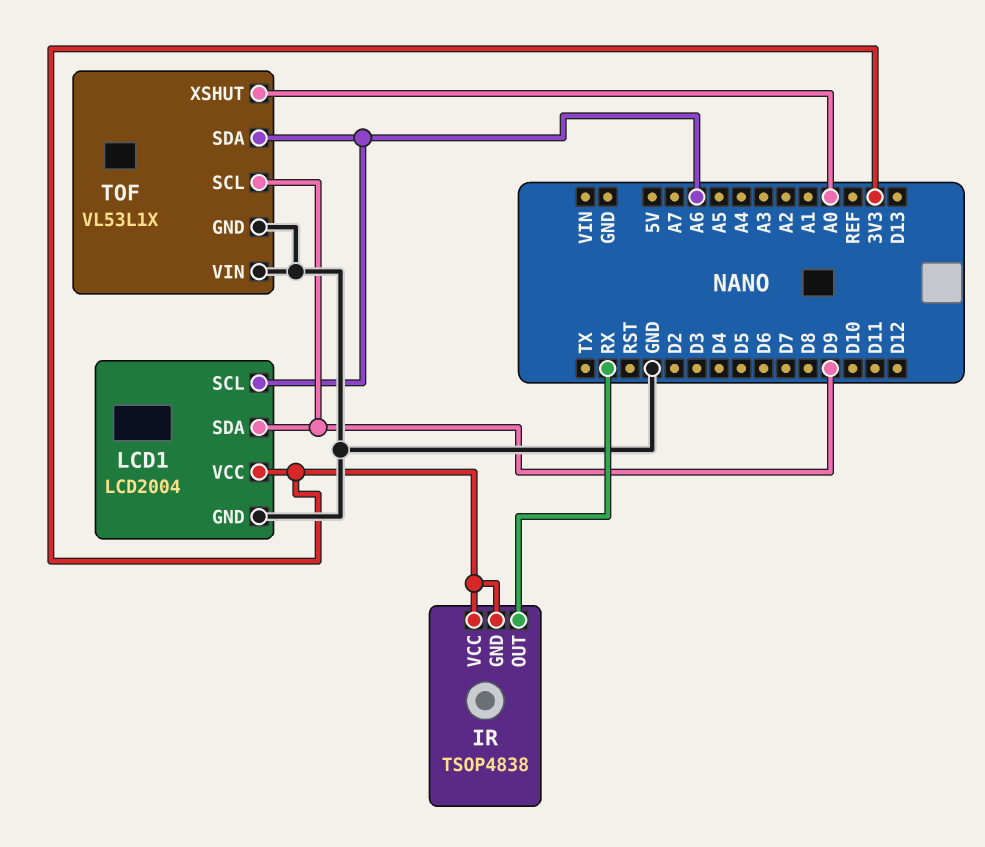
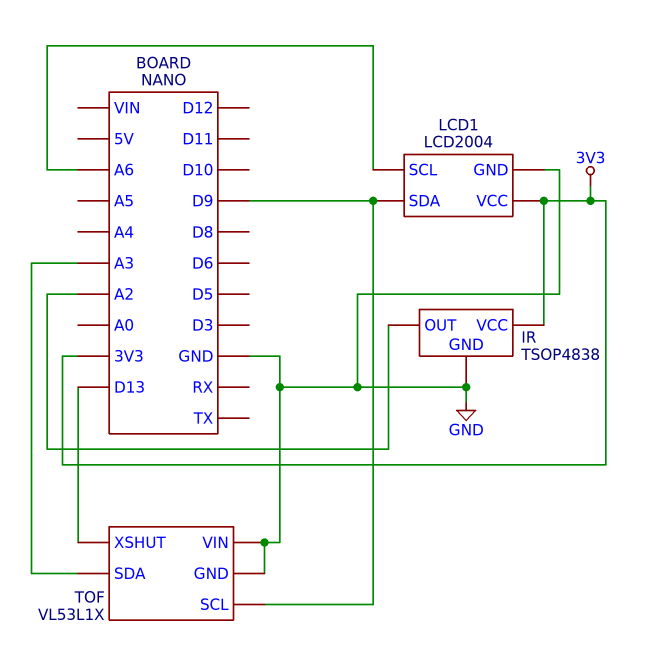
IR pin GND: 3V3 -> GND
IR pin OUT: RX -> A2
TOF pin SDA: A6 -> A3
TOF pin XSHUT: A0 -> D13

